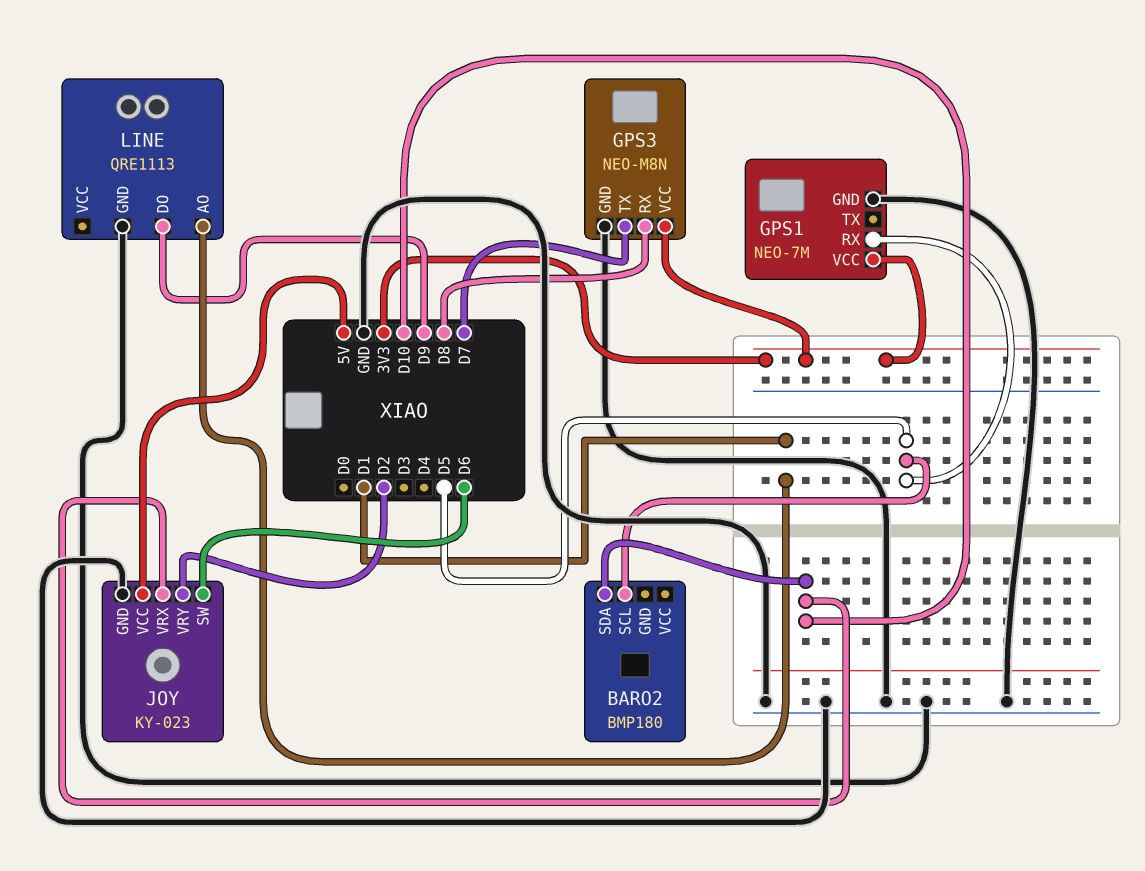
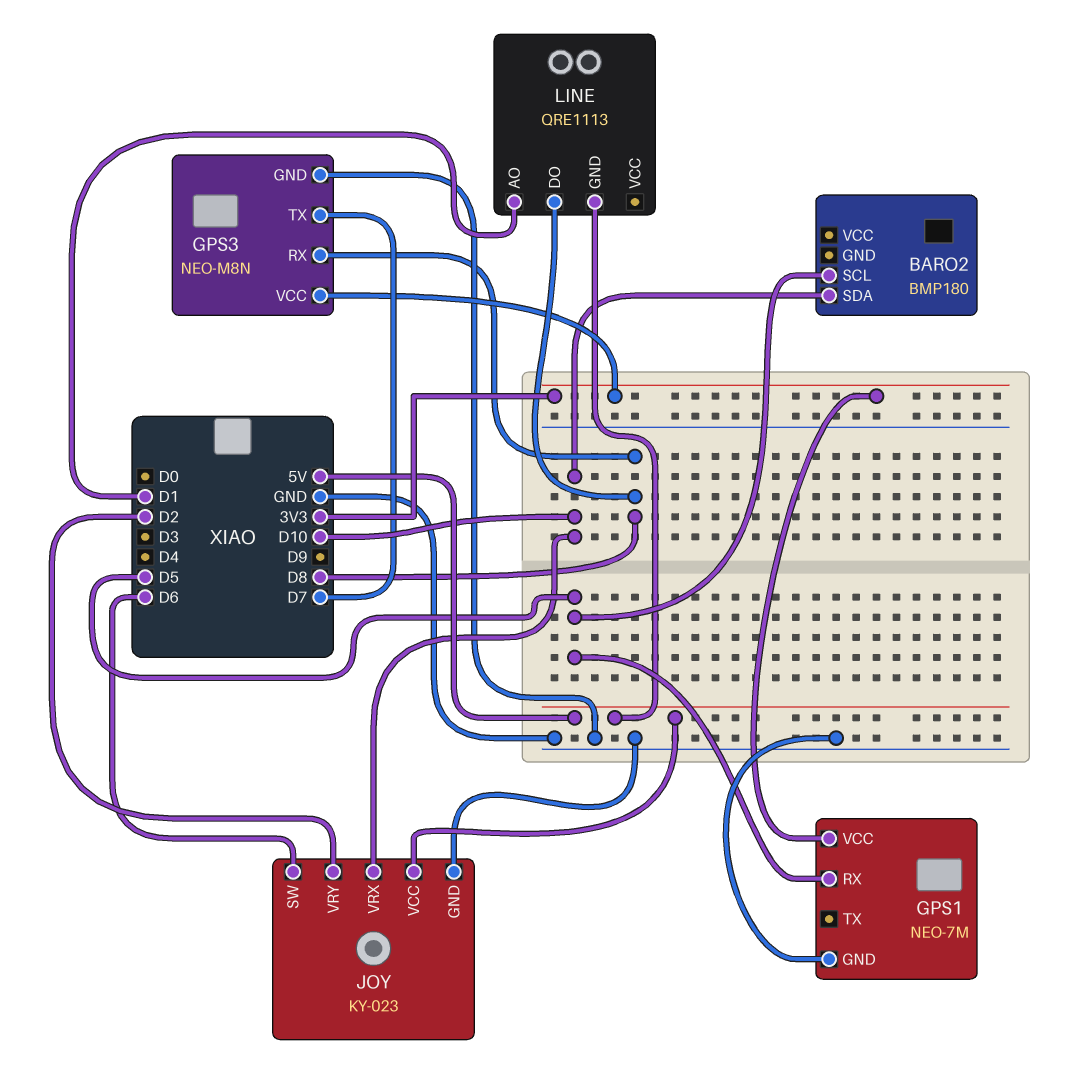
LINE pin DO: D9 -> D8
LINE pin GND: GND -> 5V

